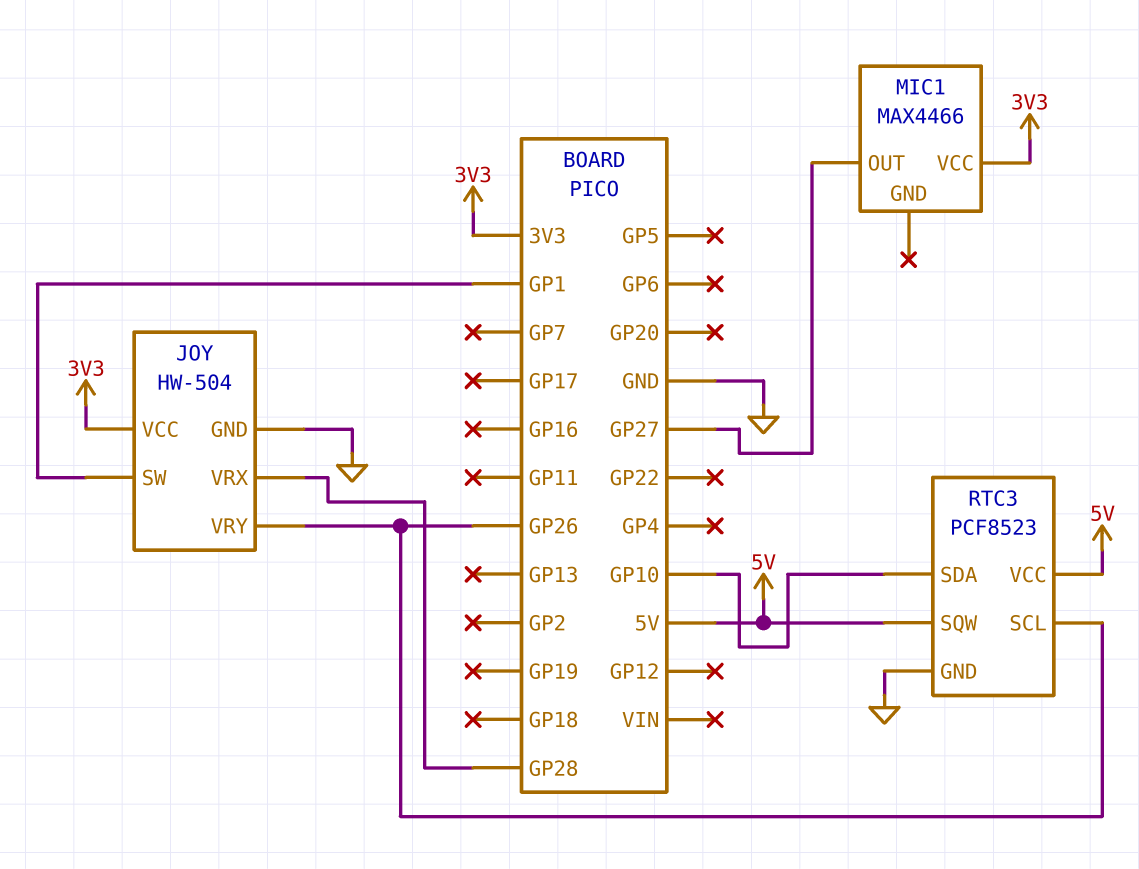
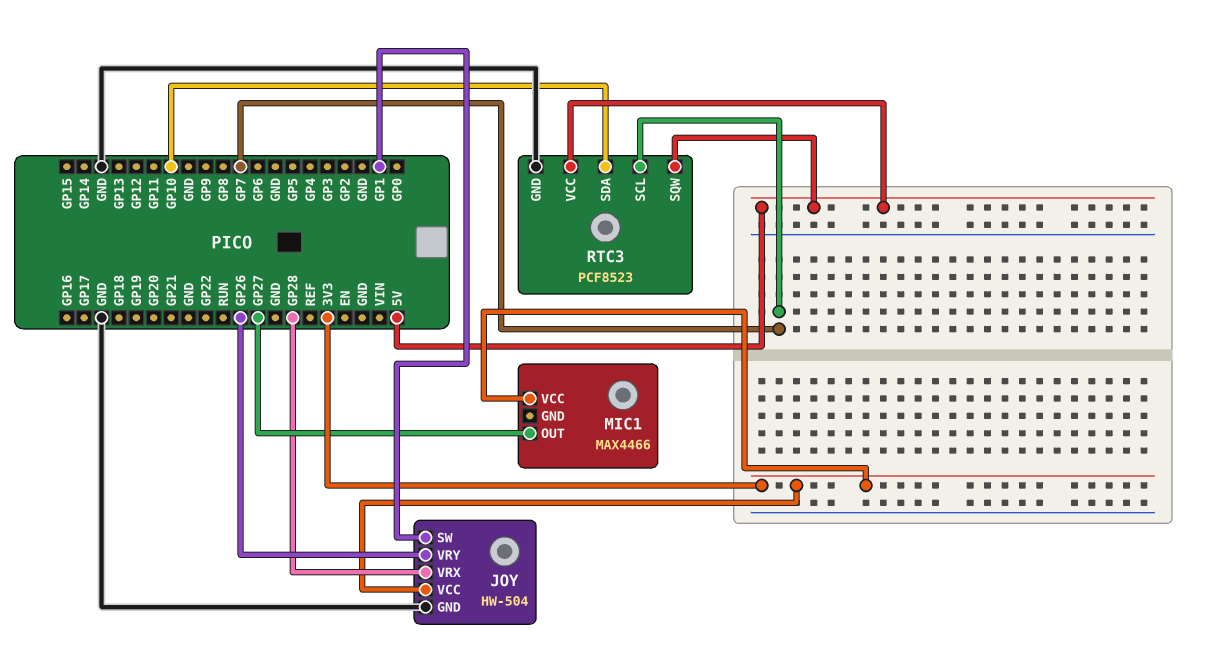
RTC3 pin SCL: GP26 -> GP7

